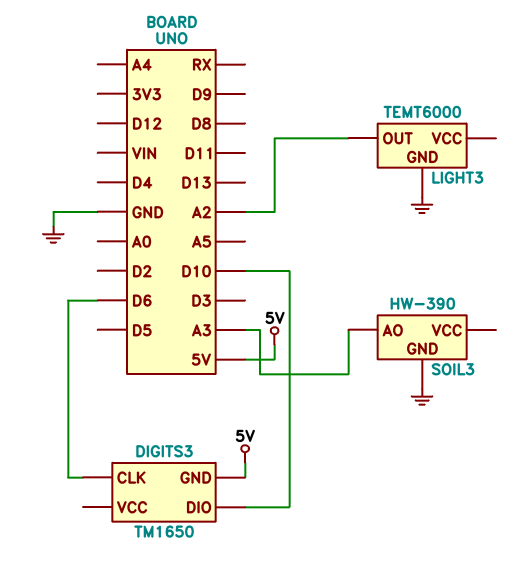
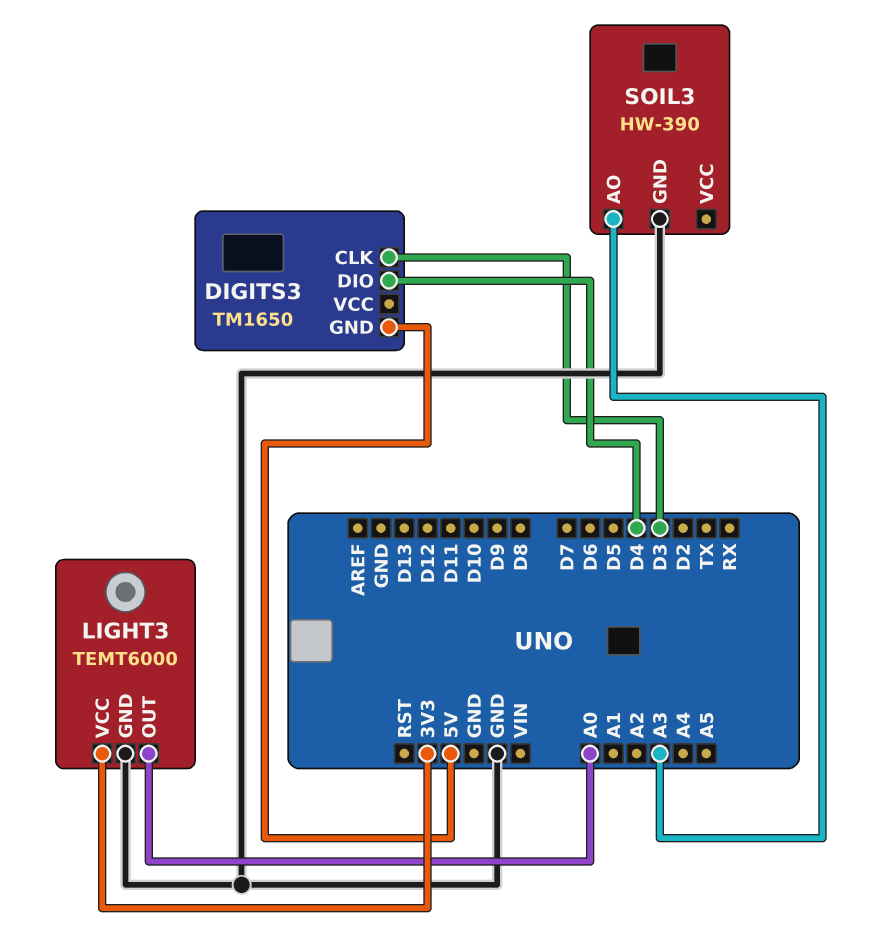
DIGITS3 pin CLK: D6 -> D3
DIGITS3 pin DIO: D10 -> D4
LIGHT3 pin OUT: A2 -> A0
LIGHT3 pin VCC: none -> 3V3

